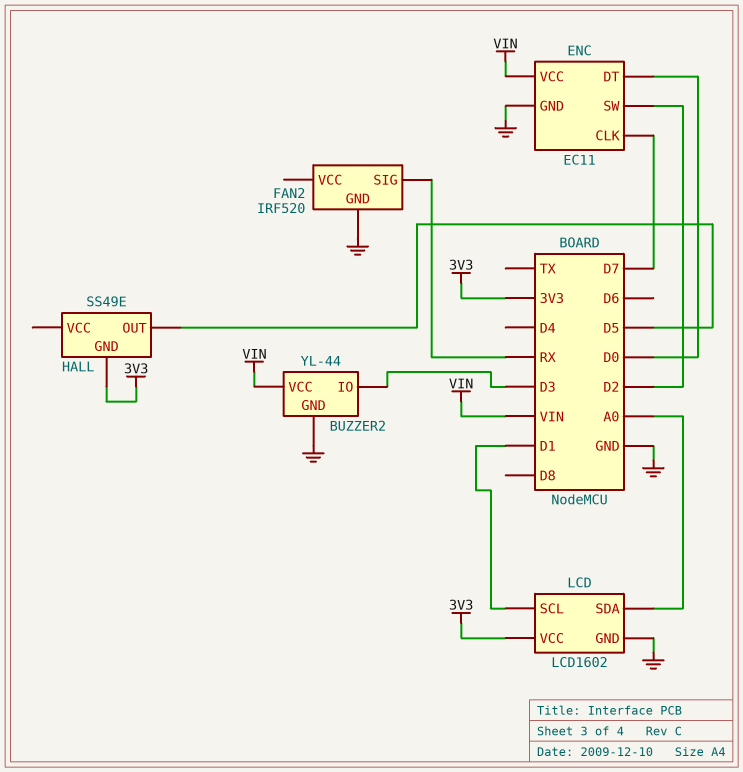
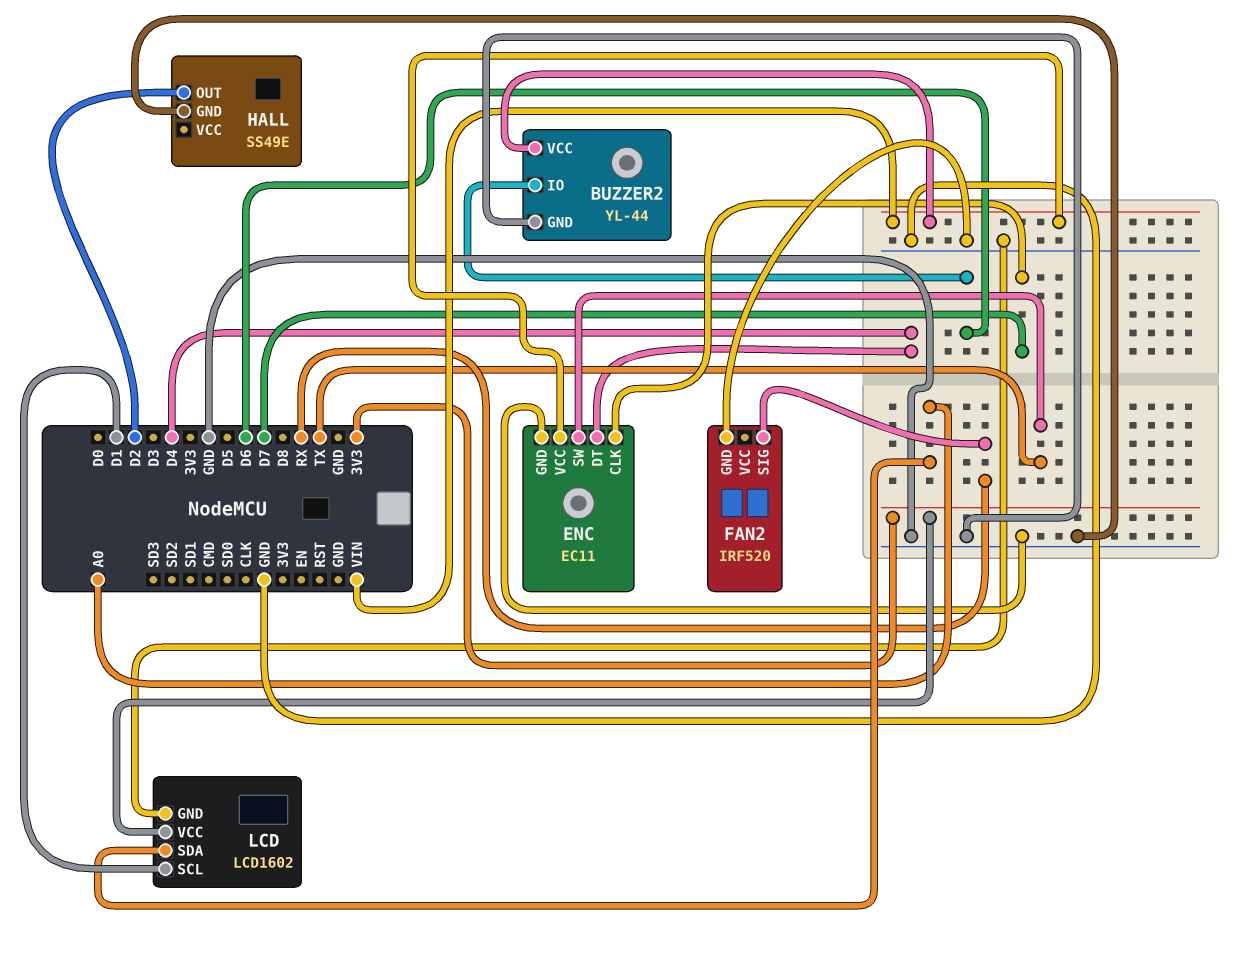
BUZZER2 pin IO: D3 -> D6
ENC pin DT: D0 -> D4
ENC pin SW: D2 -> TX
HALL pin GND: 3V3 -> GND
HALL pin OUT: D5 -> D2

